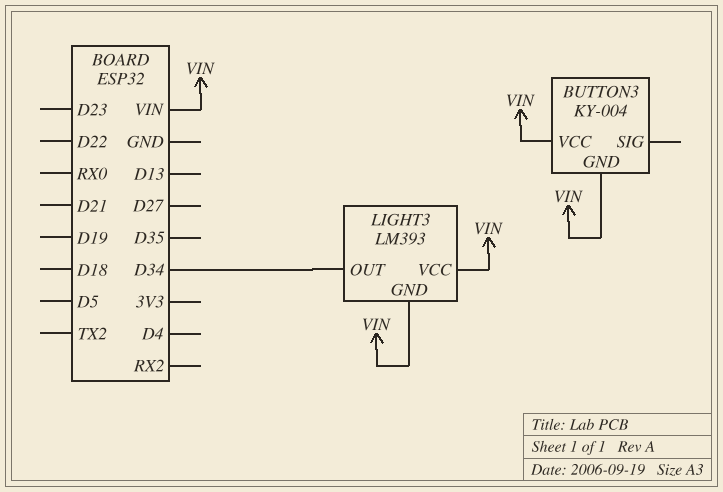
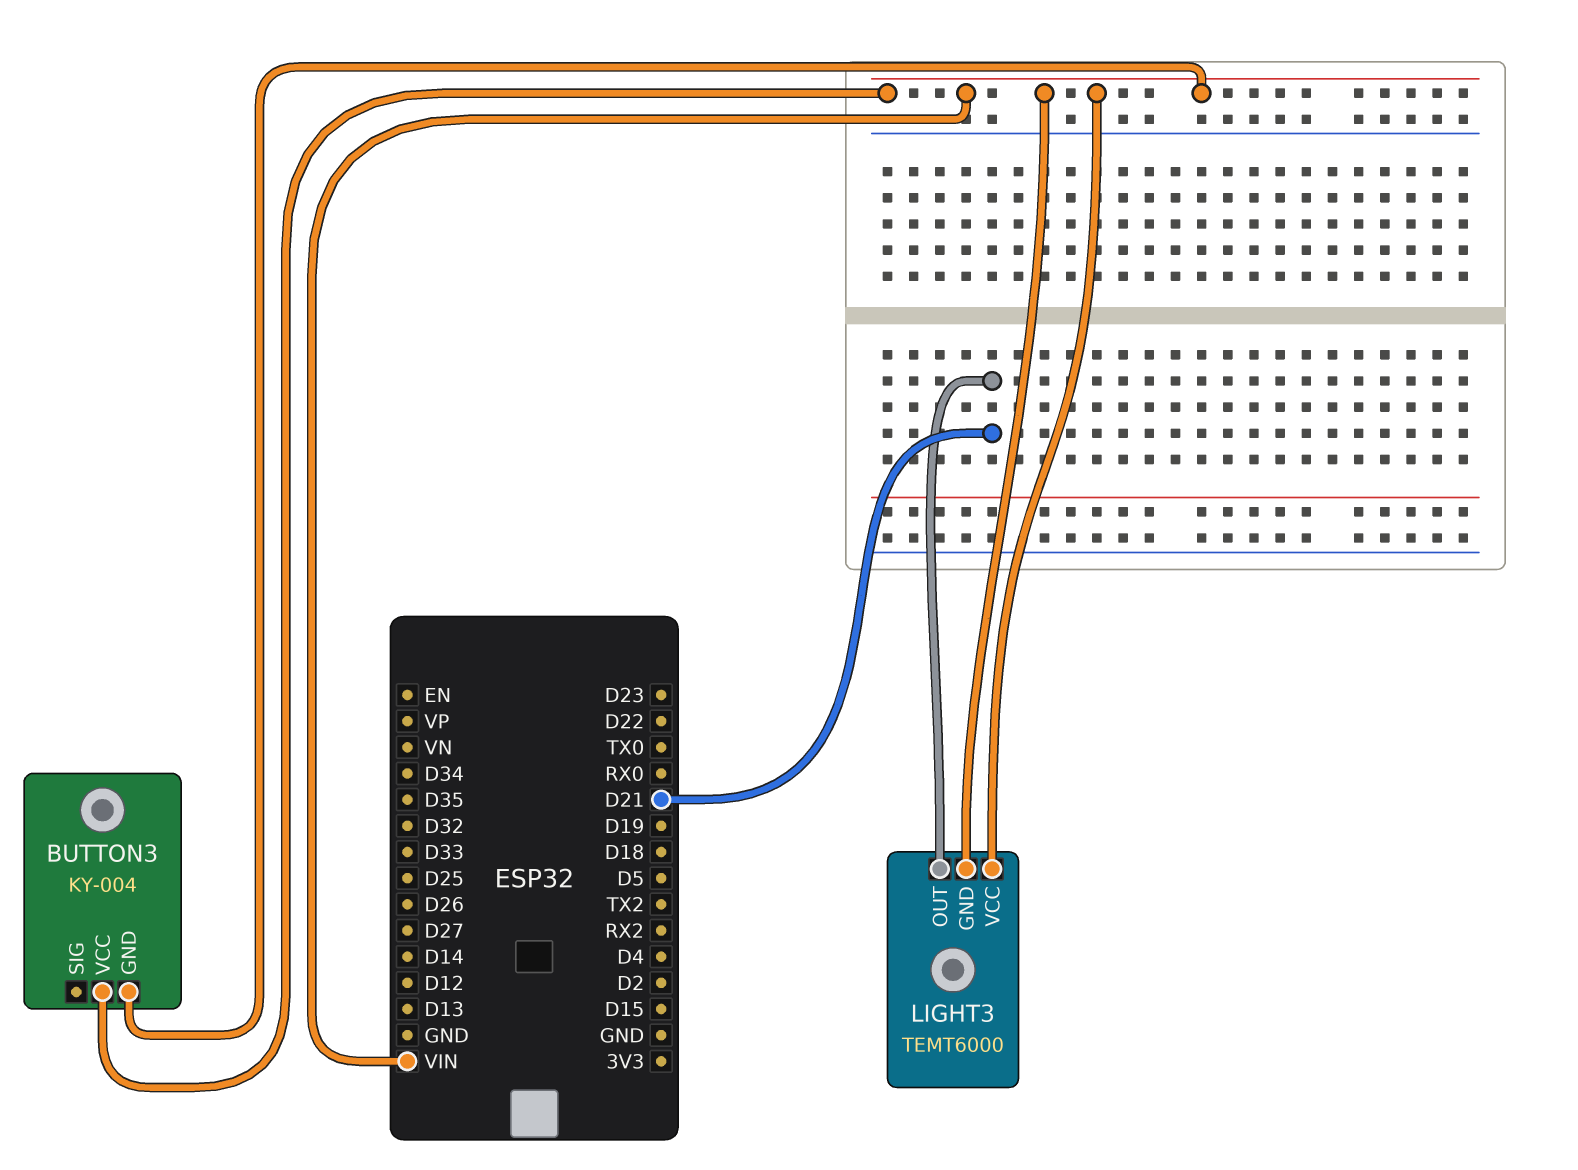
LIGHT3: LM393 -> TEMT6000
LIGHT3 pin OUT: D34 -> D21

